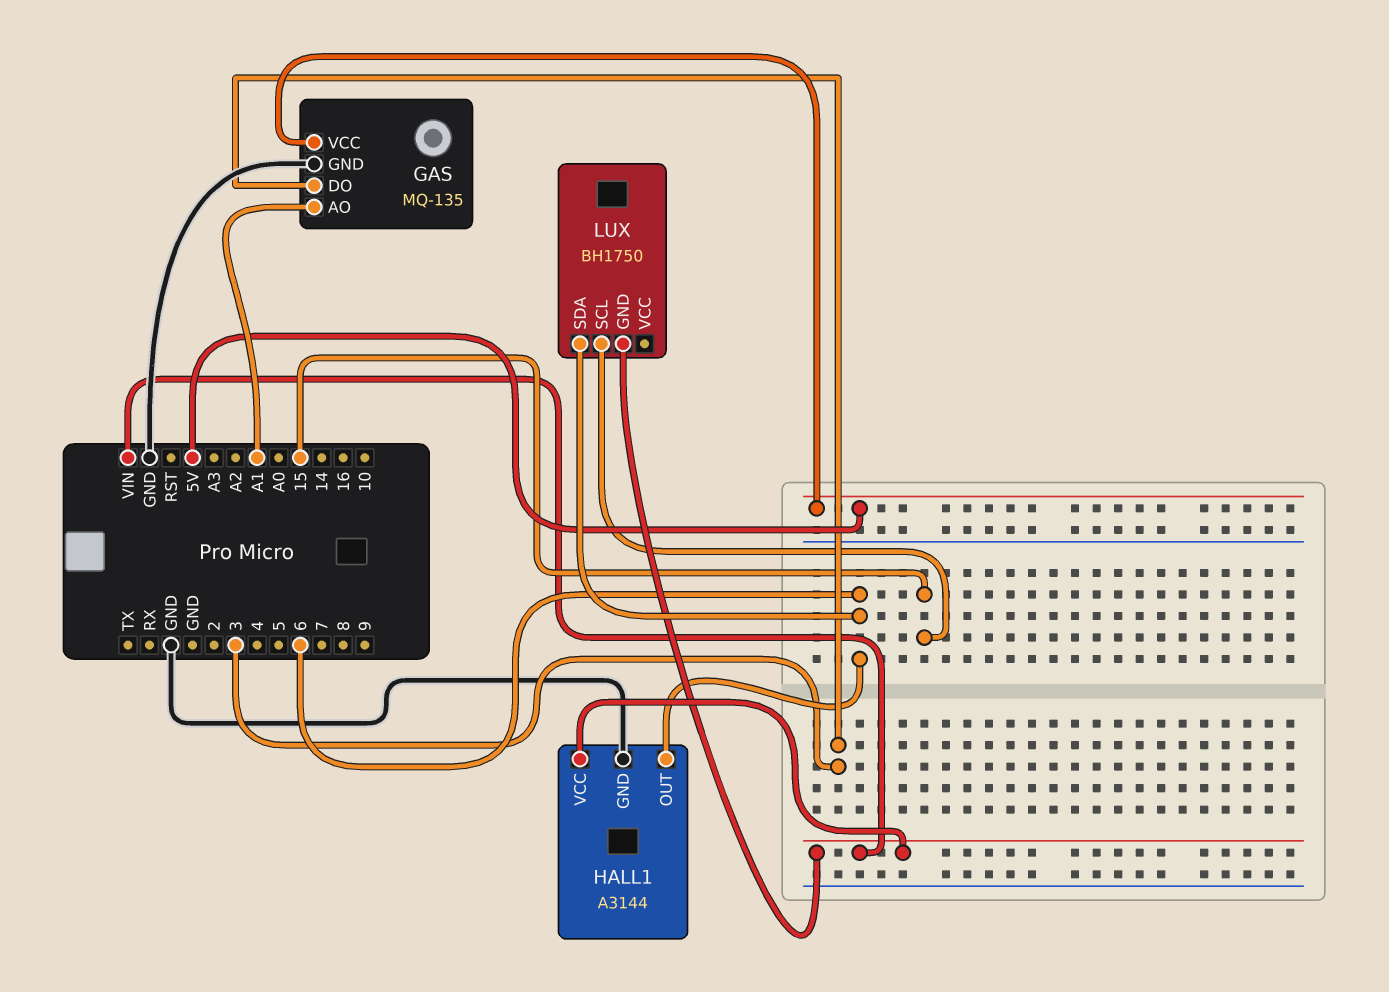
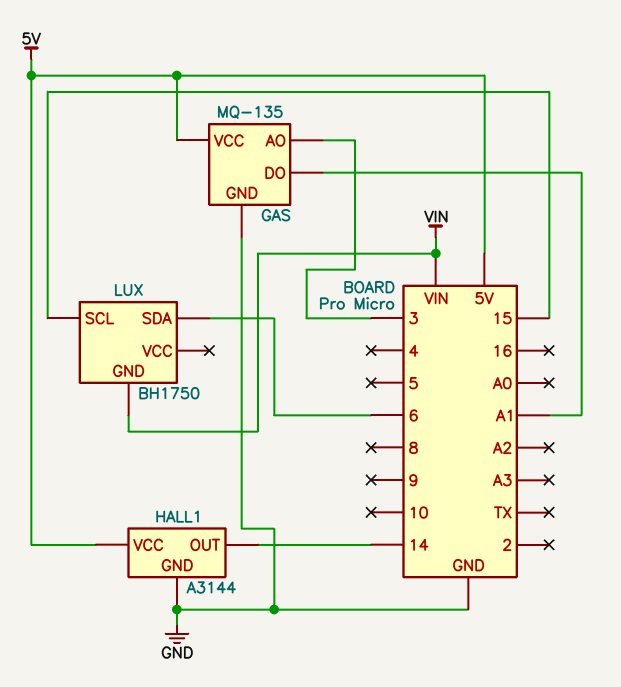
GAS pin AO: A1 -> 3
GAS pin DO: 3 -> A1
HALL1 pin OUT: 6 -> 14
HALL1 pin VCC: VIN -> 5V

